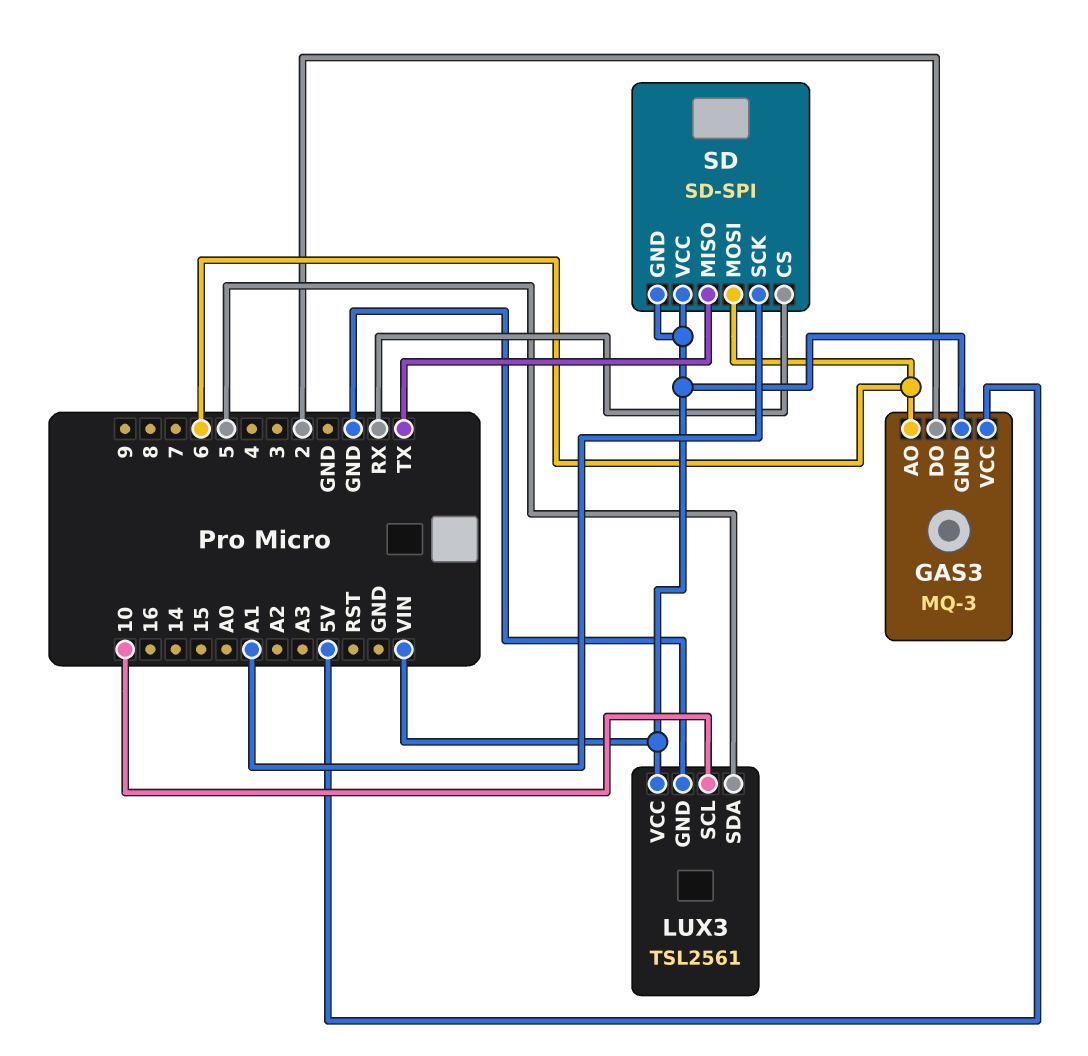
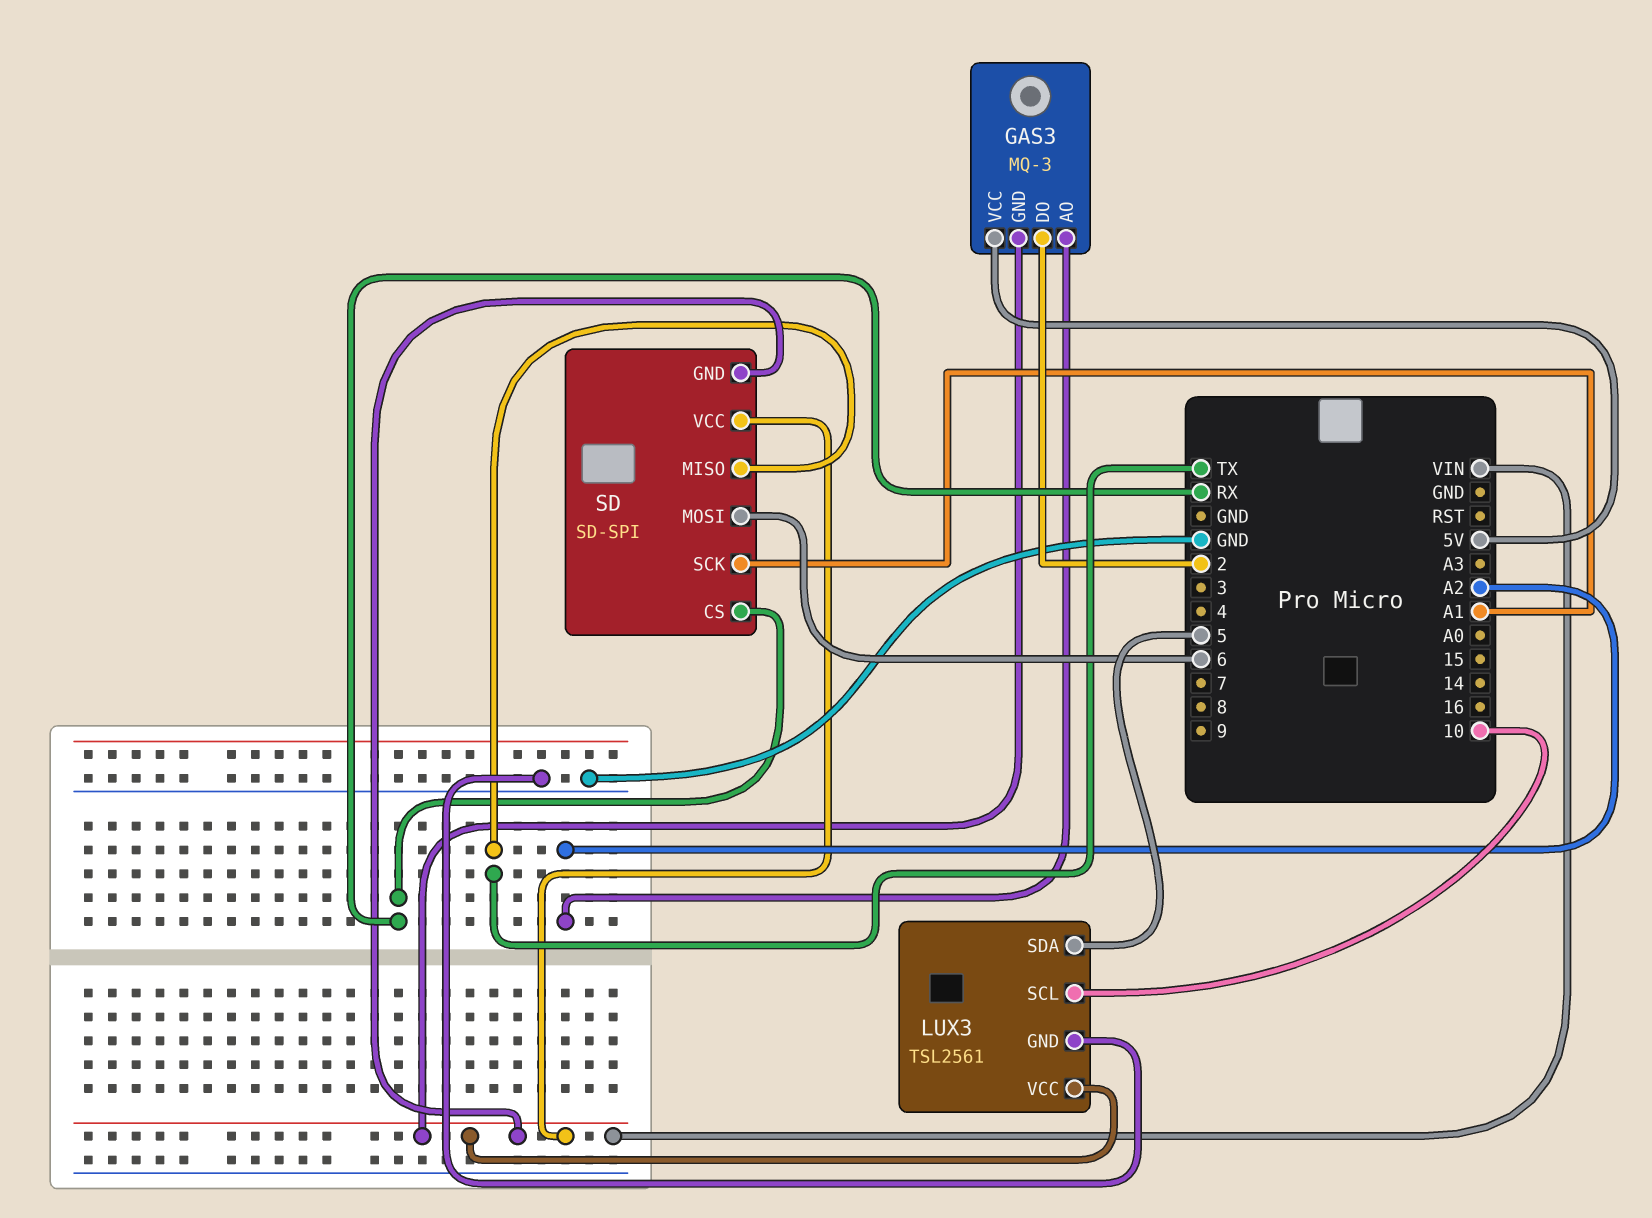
GAS3 pin AO: 6 -> A2

